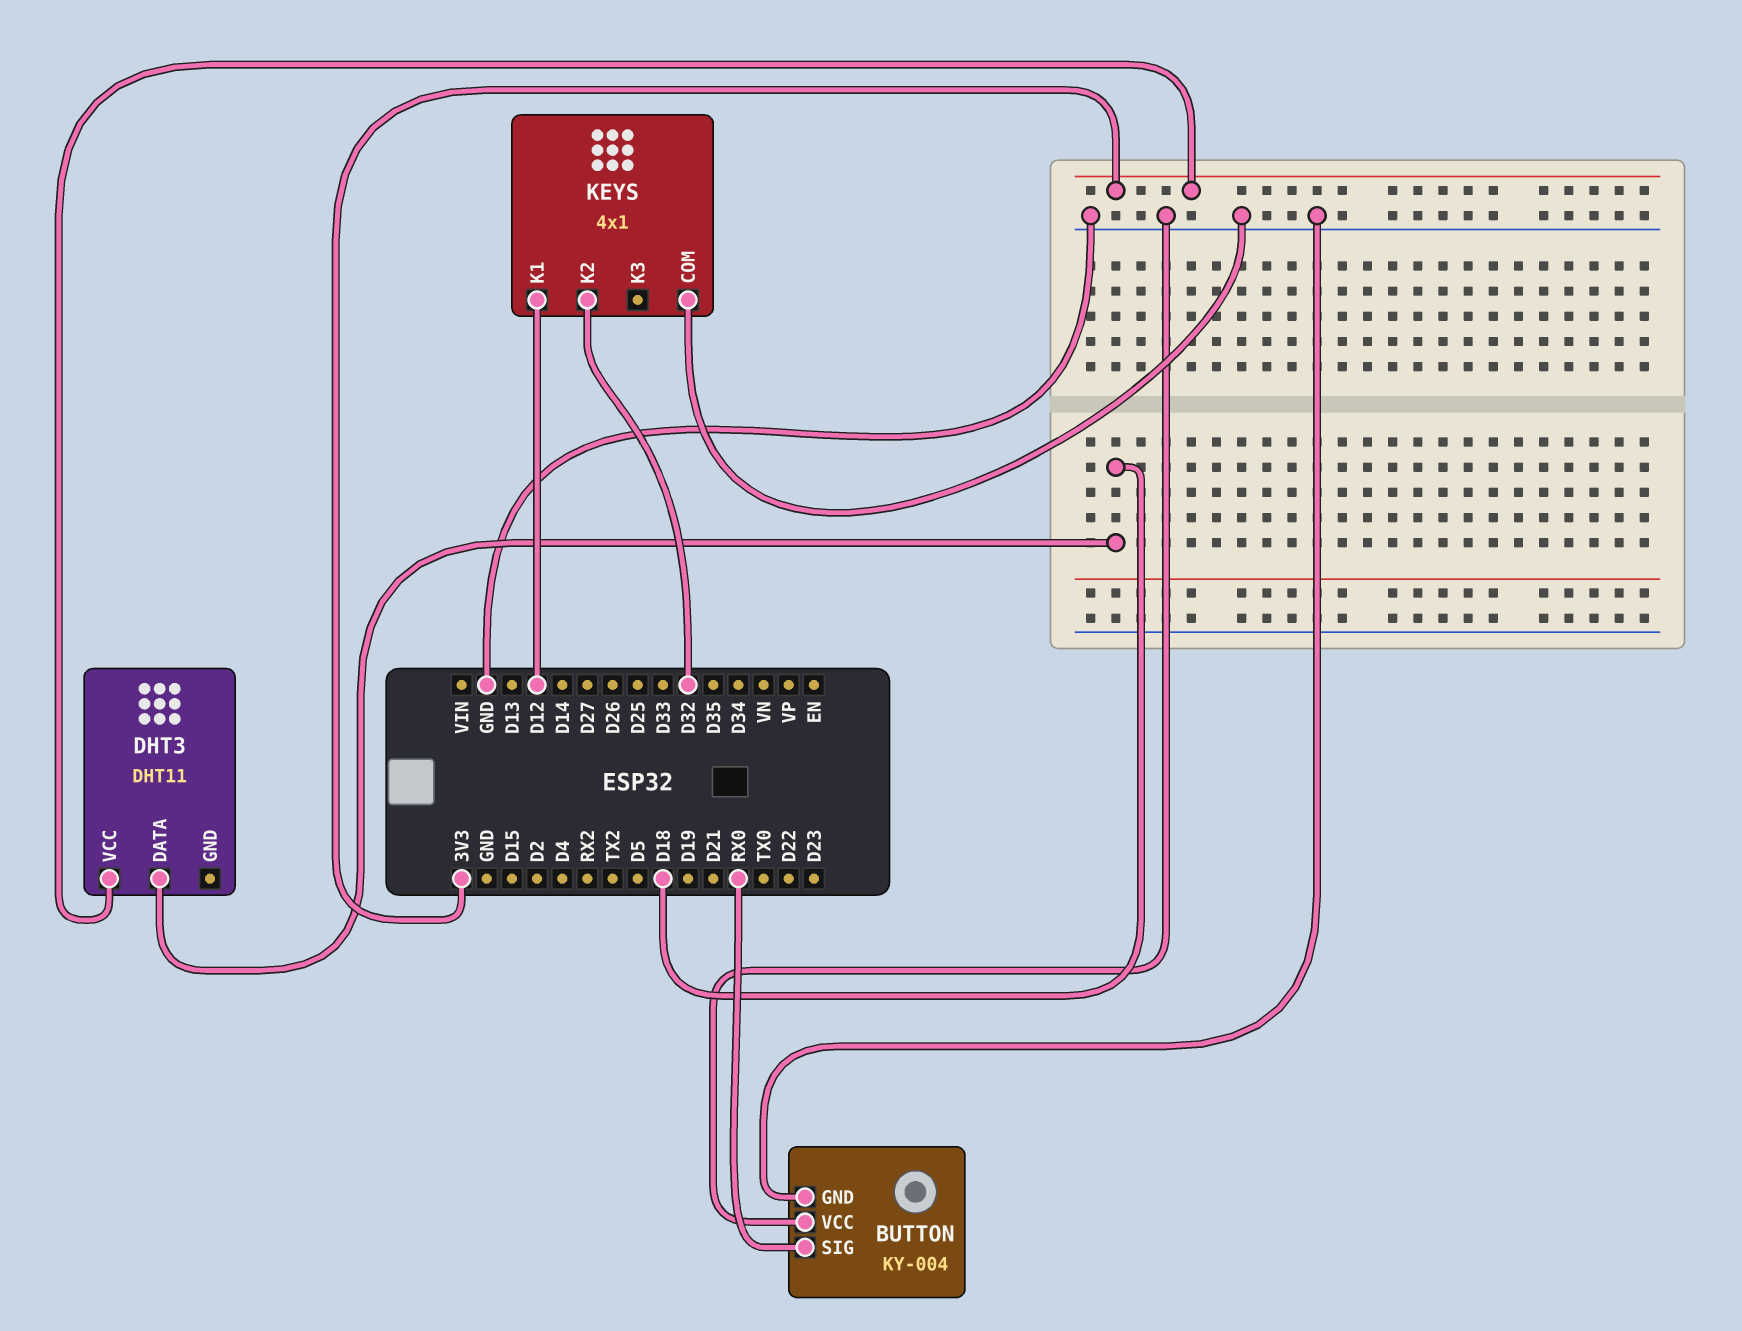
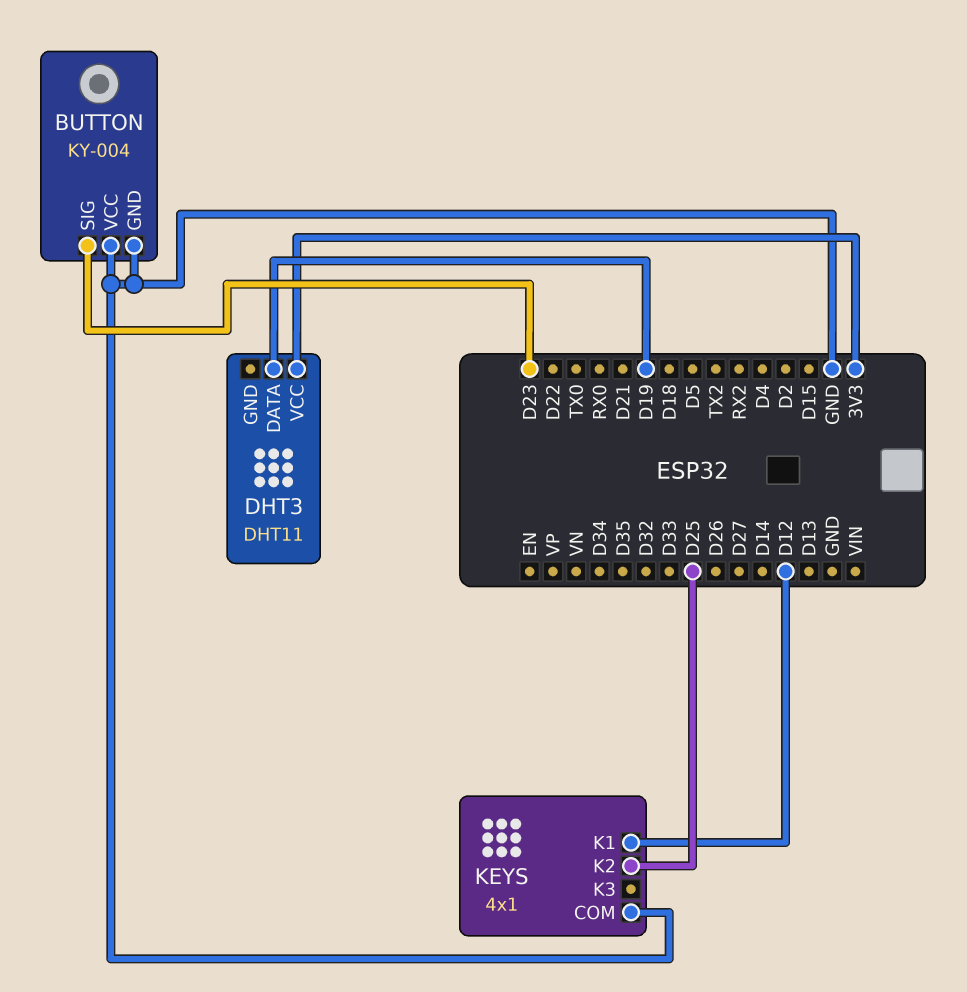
BUTTON pin SIG: RX0 -> D23
DHT3 pin DATA: D18 -> D19
KEYS pin K2: D32 -> D25

